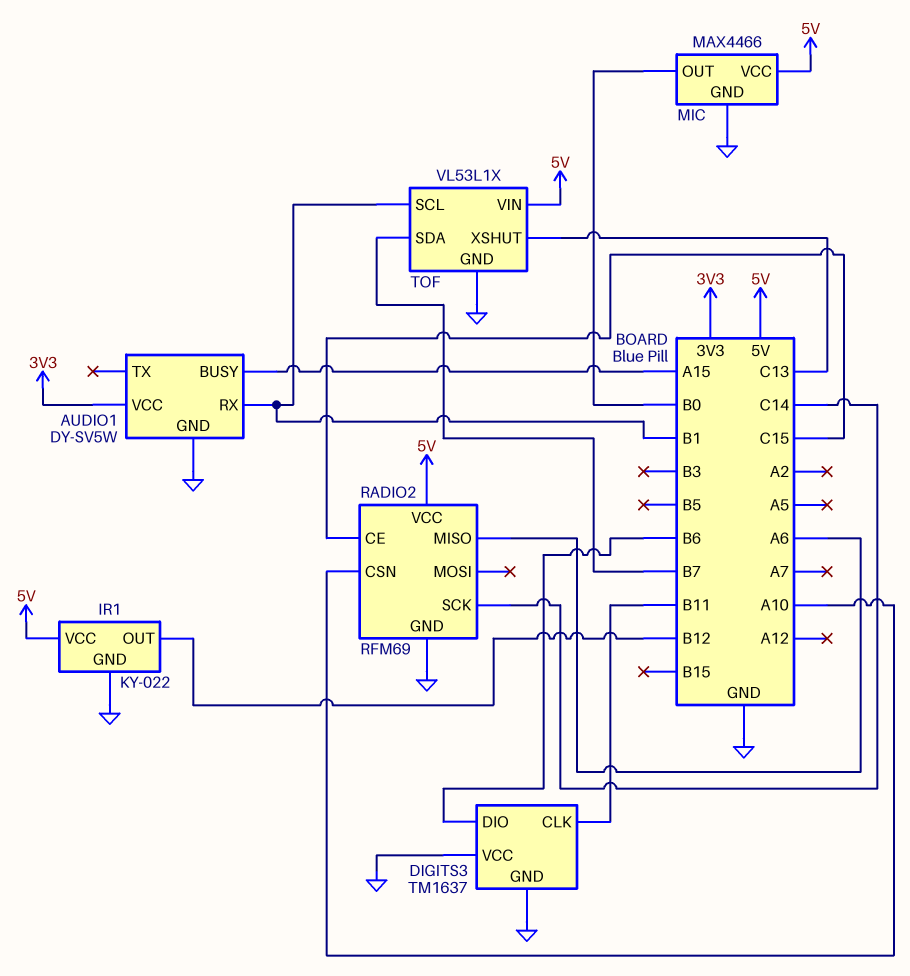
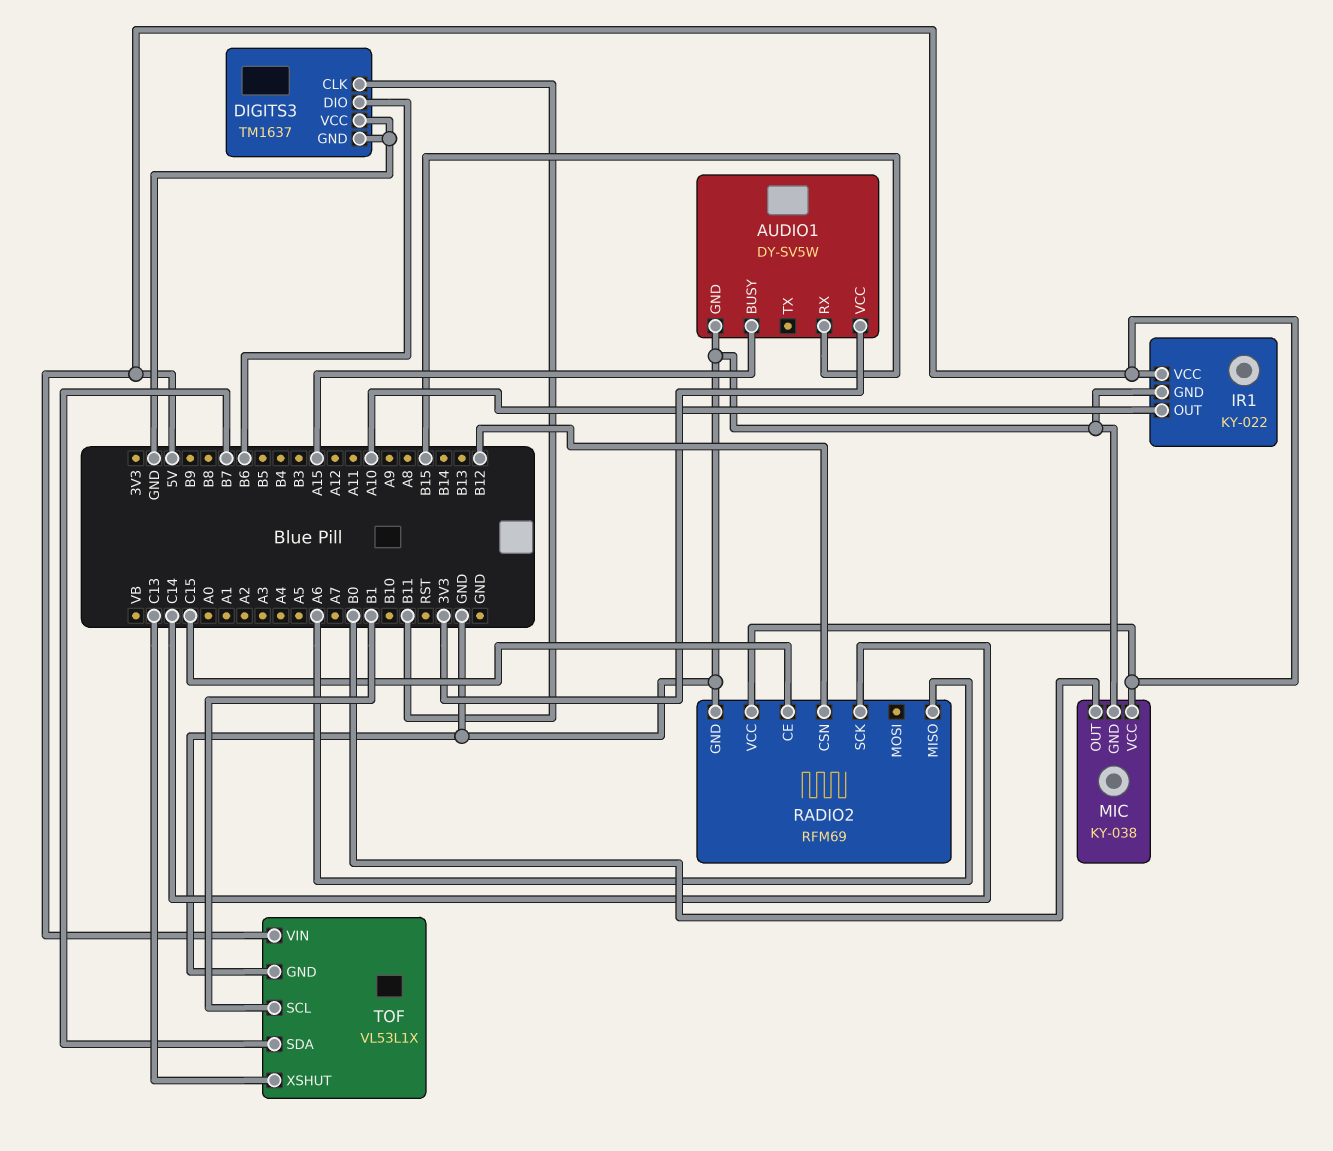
AUDIO1 pin RX: B1 -> B15
IR1 pin OUT: B12 -> A10
MIC: MAX4466 -> KY-038
RADIO2 pin CSN: A10 -> B12

